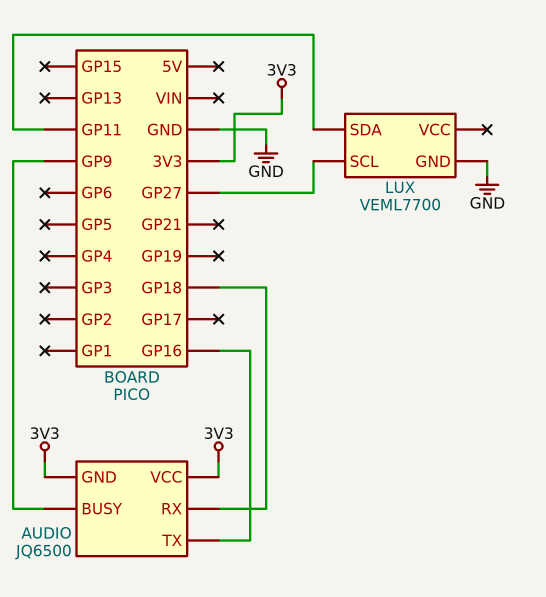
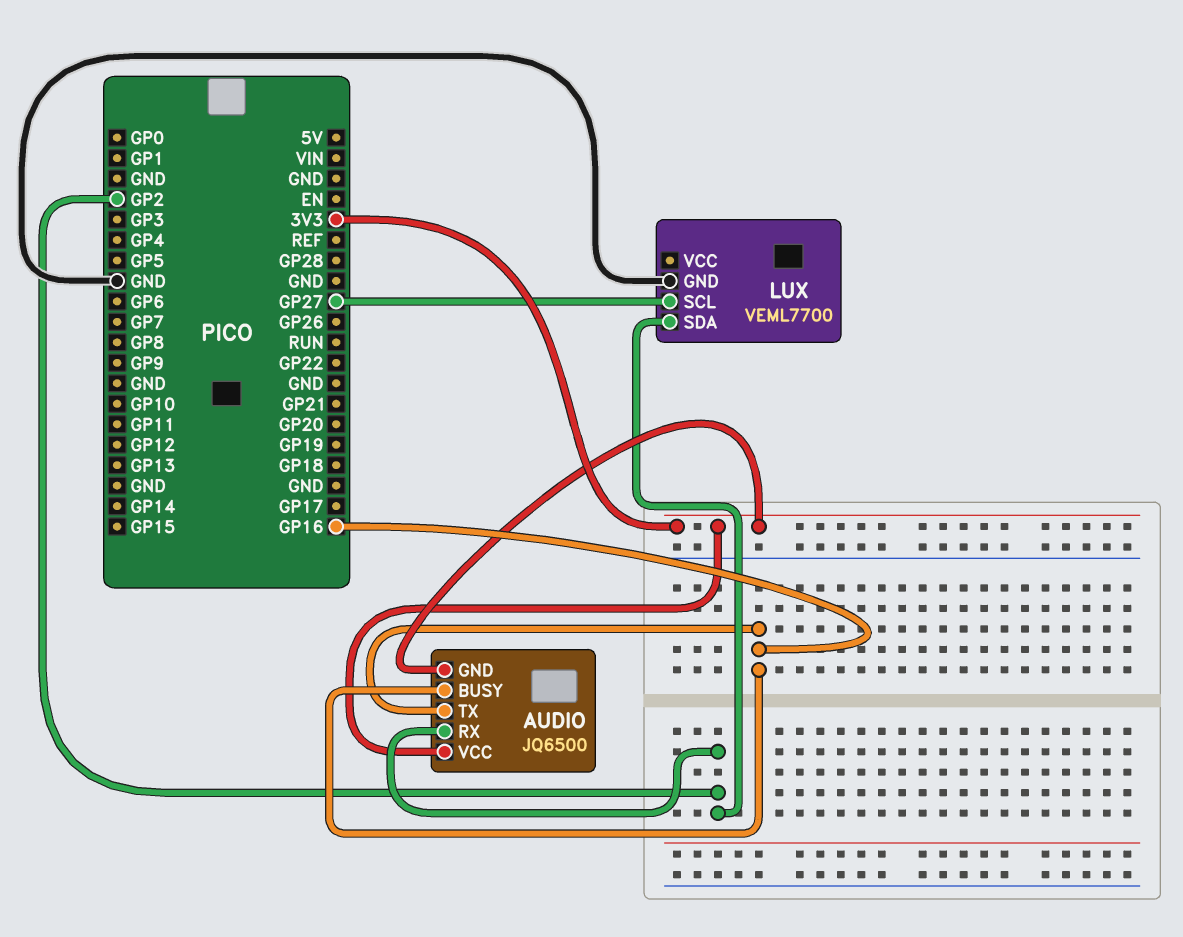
AUDIO pin BUSY: GP9 -> GP16
AUDIO pin RX: GP18 -> GP2
LUX pin SDA: GP11 -> GP2

